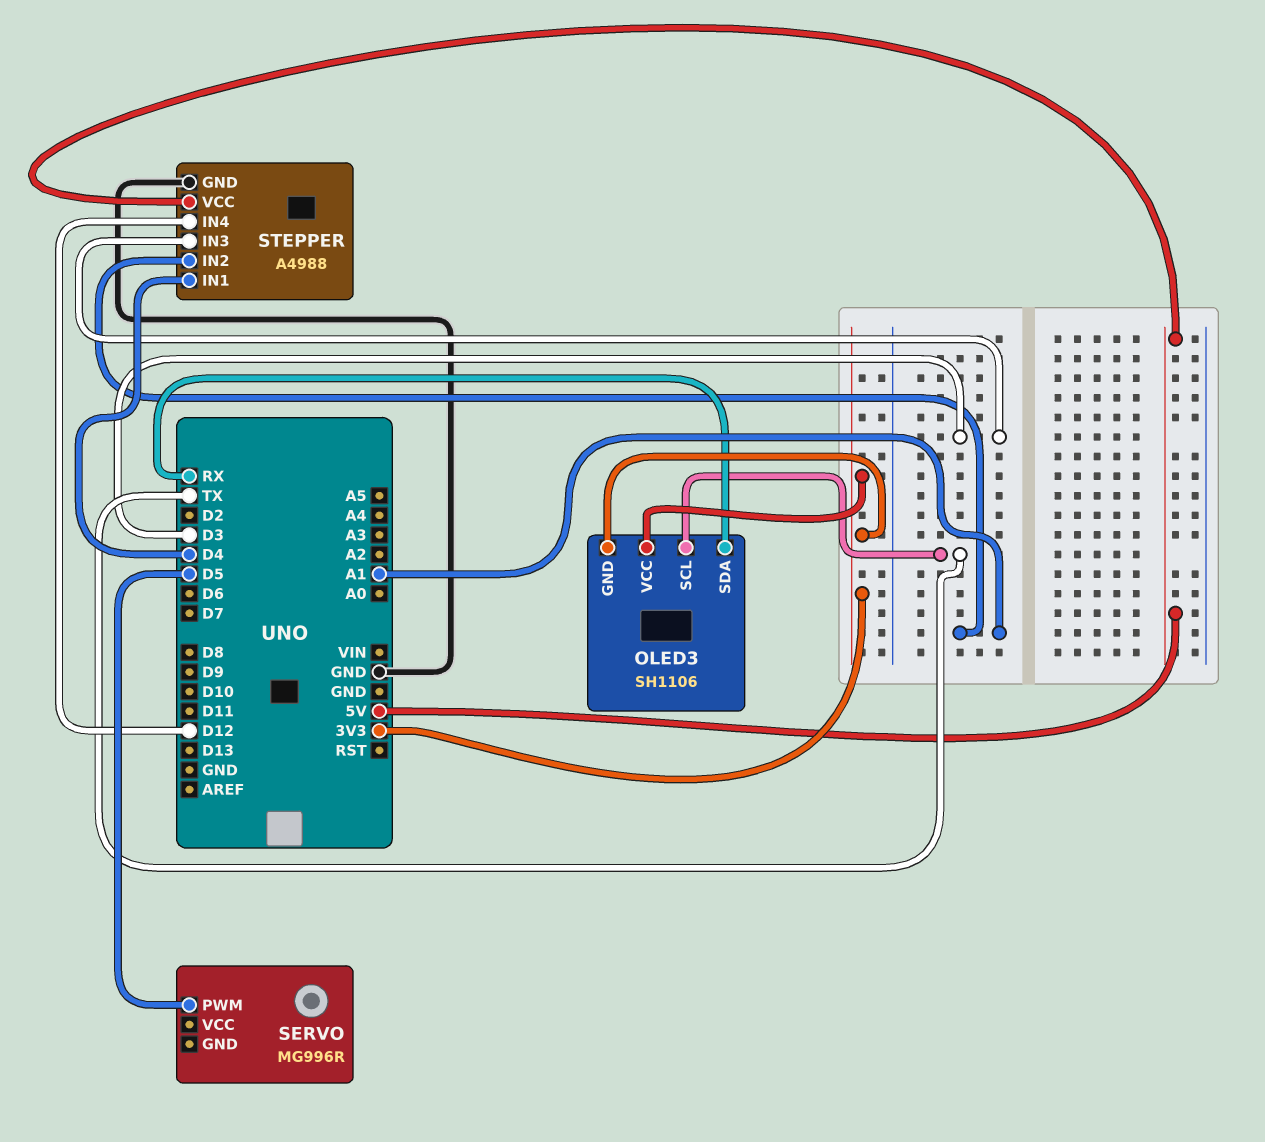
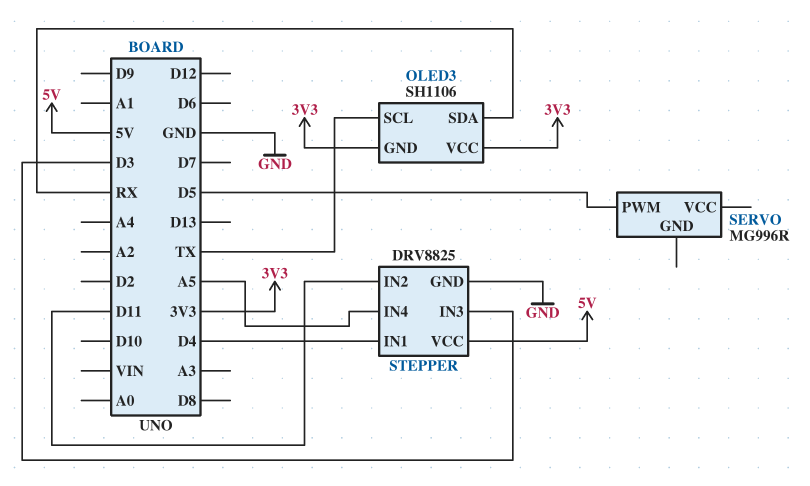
STEPPER: A4988 -> DRV8825
STEPPER pin IN2: A1 -> D11
STEPPER pin IN4: D12 -> A5

